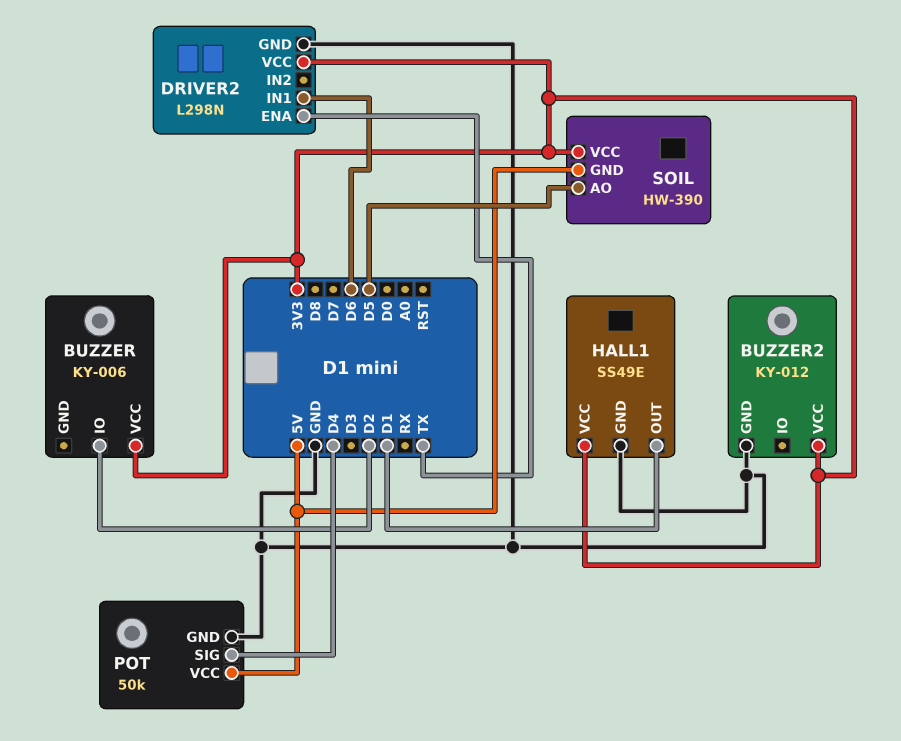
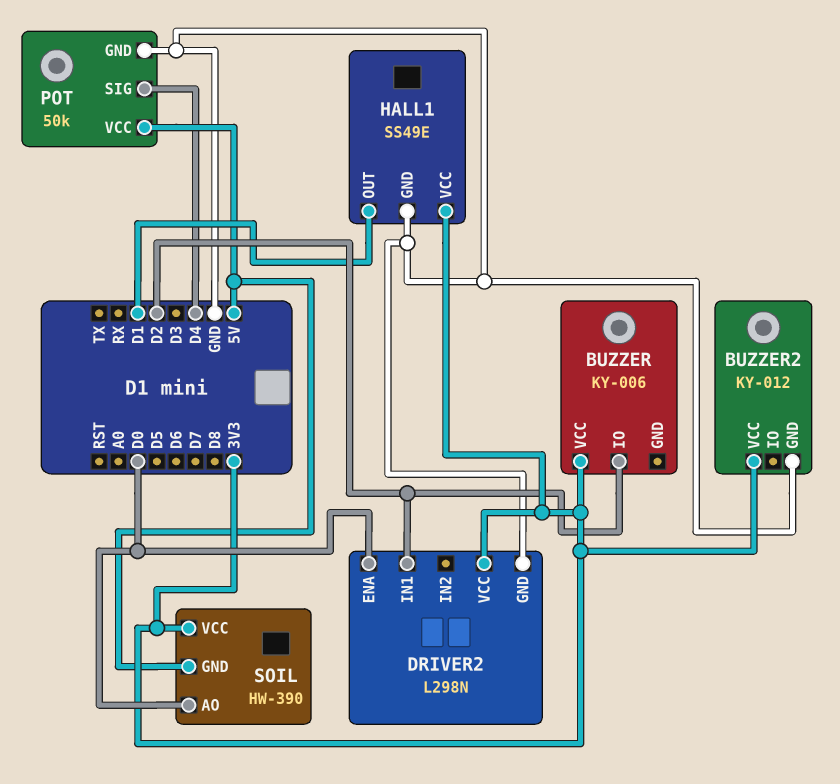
DRIVER2 pin ENA: TX -> D0
DRIVER2 pin IN1: D6 -> D2
SOIL pin AO: D5 -> D0

